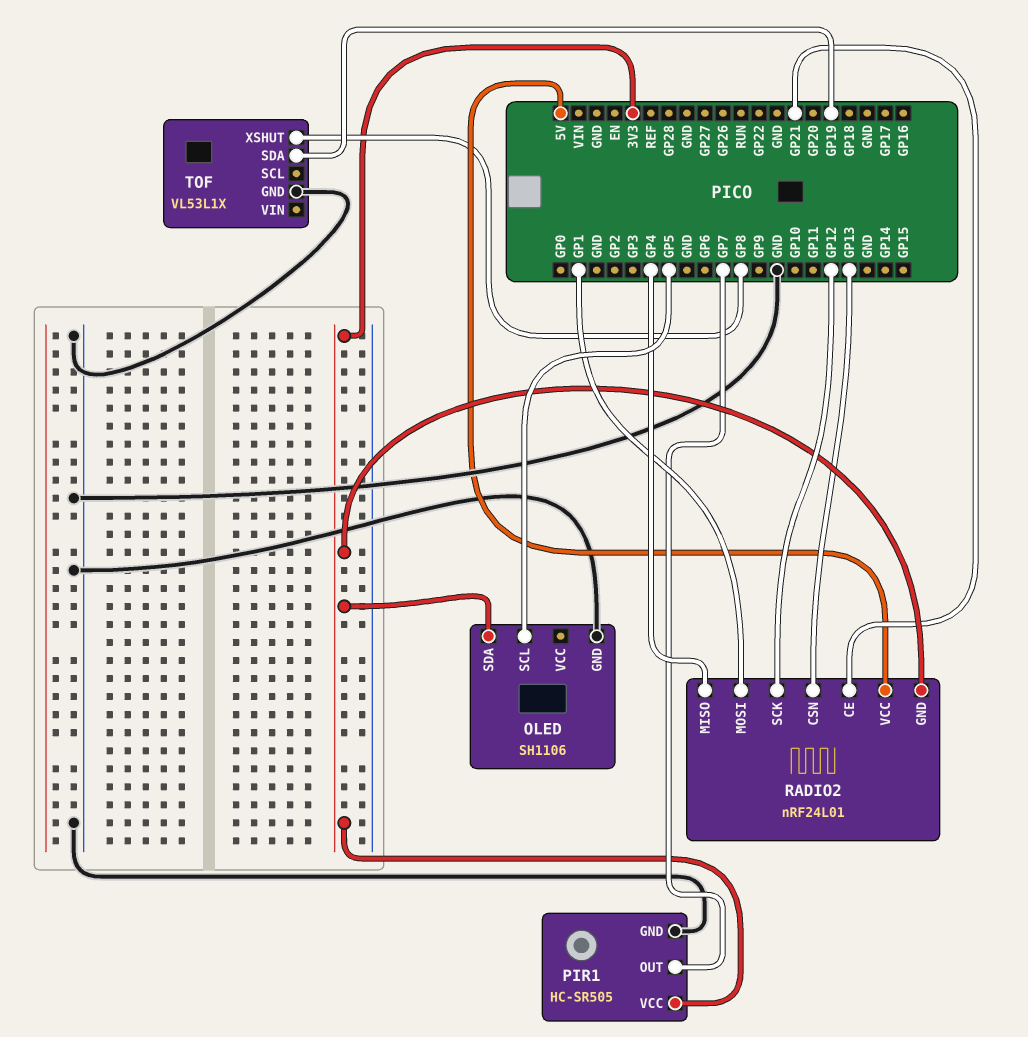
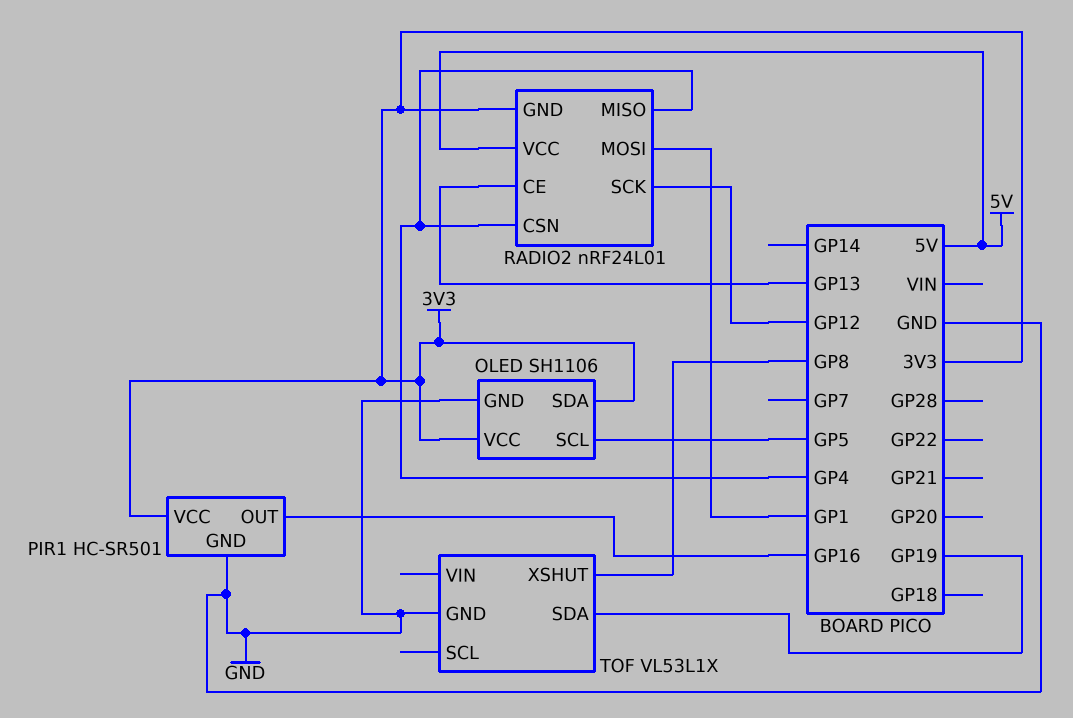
OLED pin VCC: none -> 3V3
PIR1: HC-SR505 -> HC-SR501
PIR1 pin OUT: GP7 -> GP16
RADIO2 pin CE: GP21 -> GP13
RADIO2 pin CSN: GP13 -> GP4

